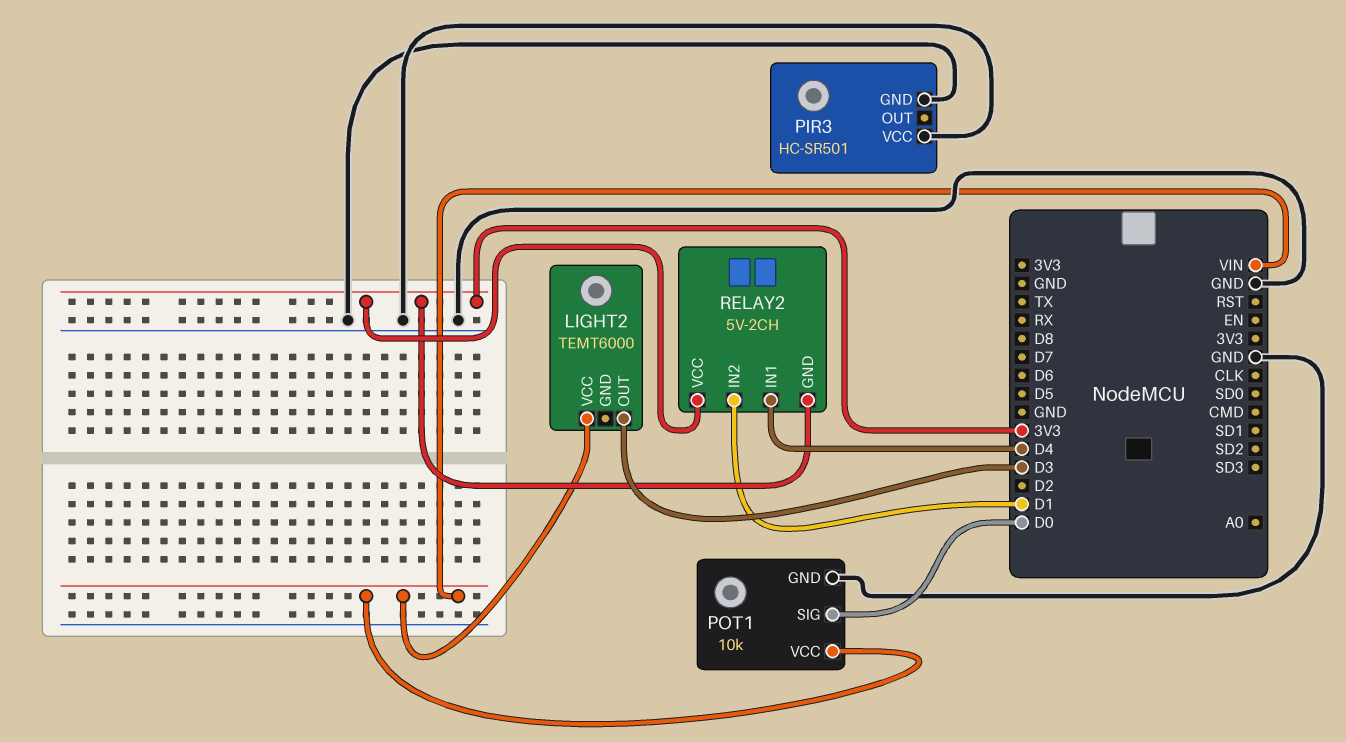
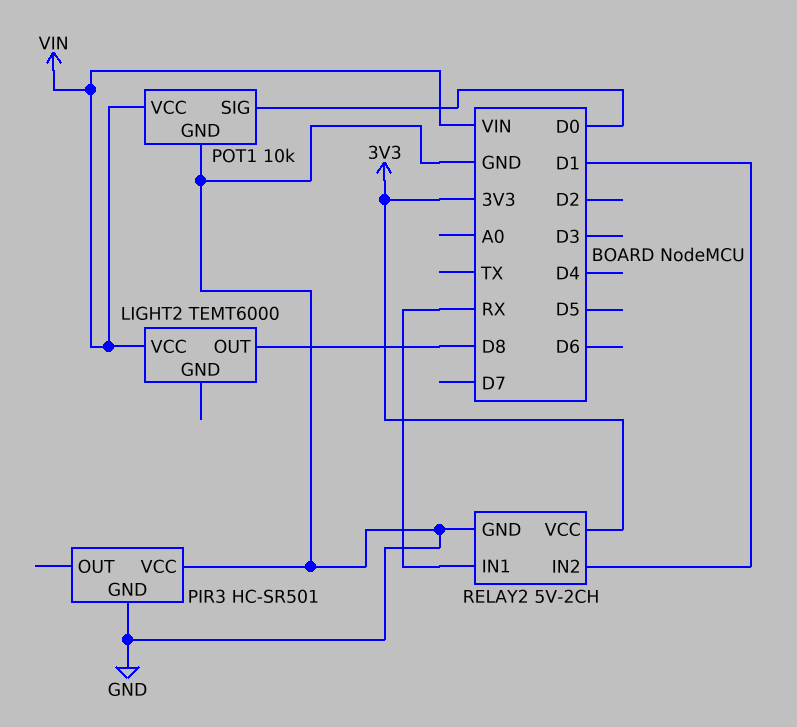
LIGHT2 pin OUT: D3 -> D8
RELAY2 pin GND: 3V3 -> GND
RELAY2 pin IN1: D4 -> RX

